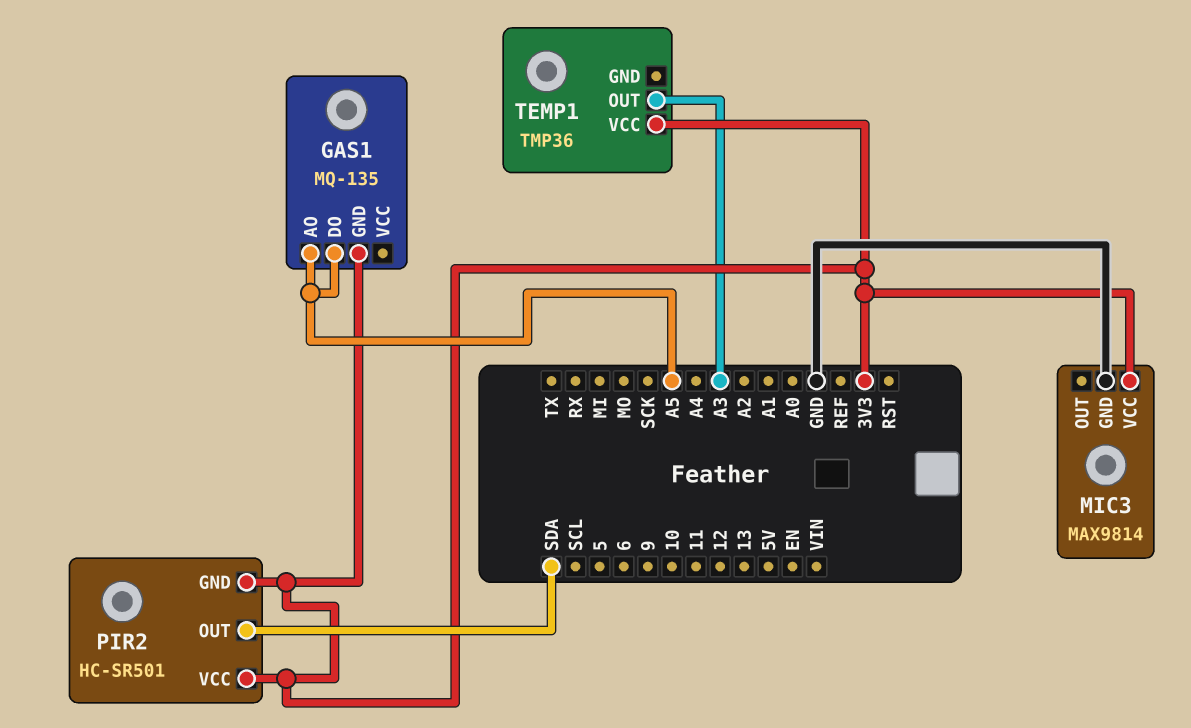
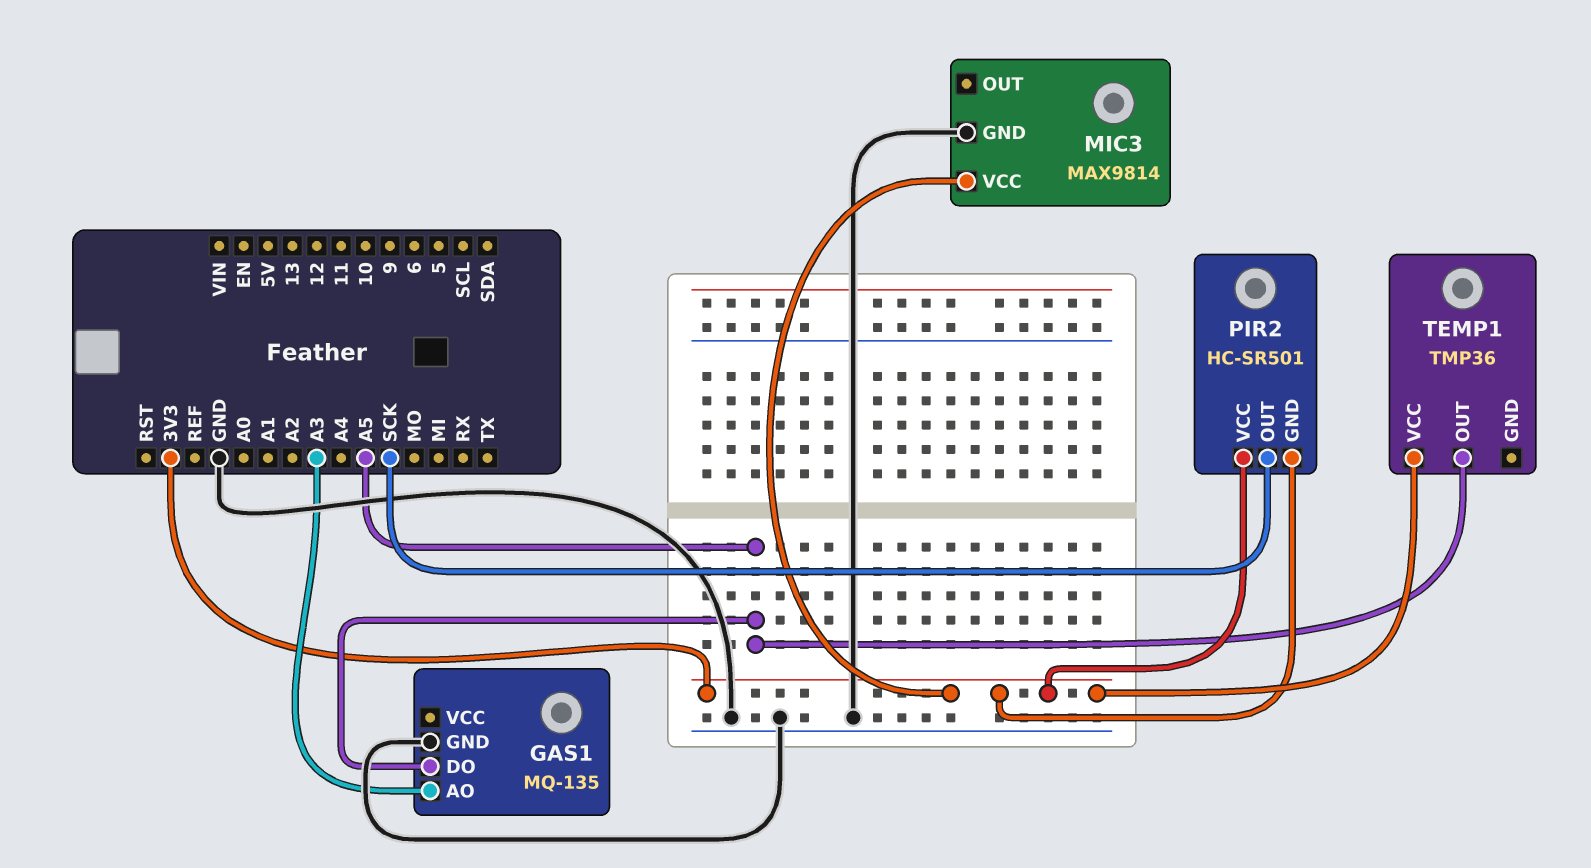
GAS1 pin AO: A5 -> A3
GAS1 pin GND: 3V3 -> GND
PIR2 pin OUT: SDA -> SCK
TEMP1 pin OUT: A3 -> A5

